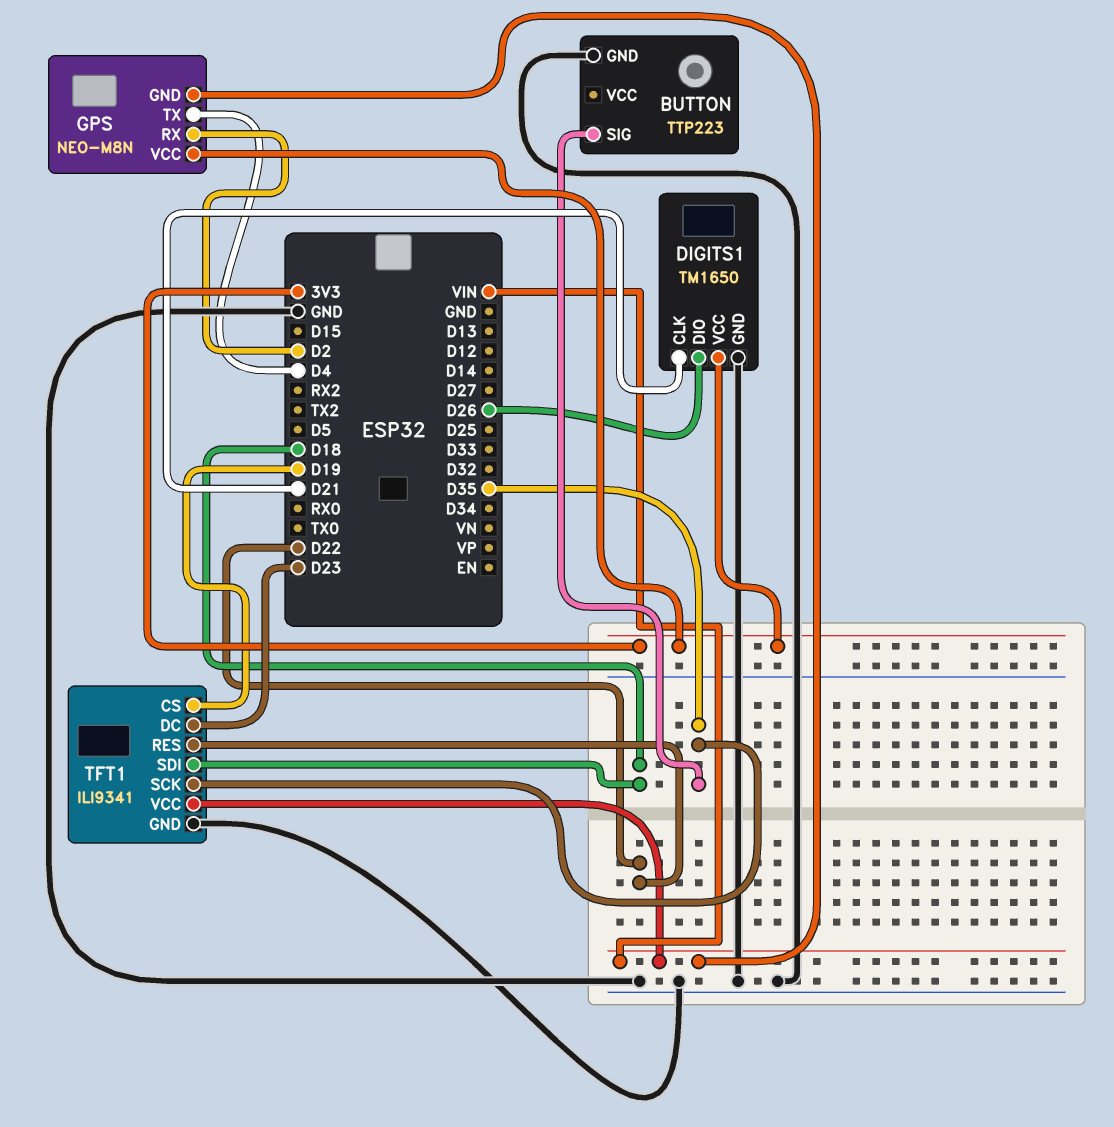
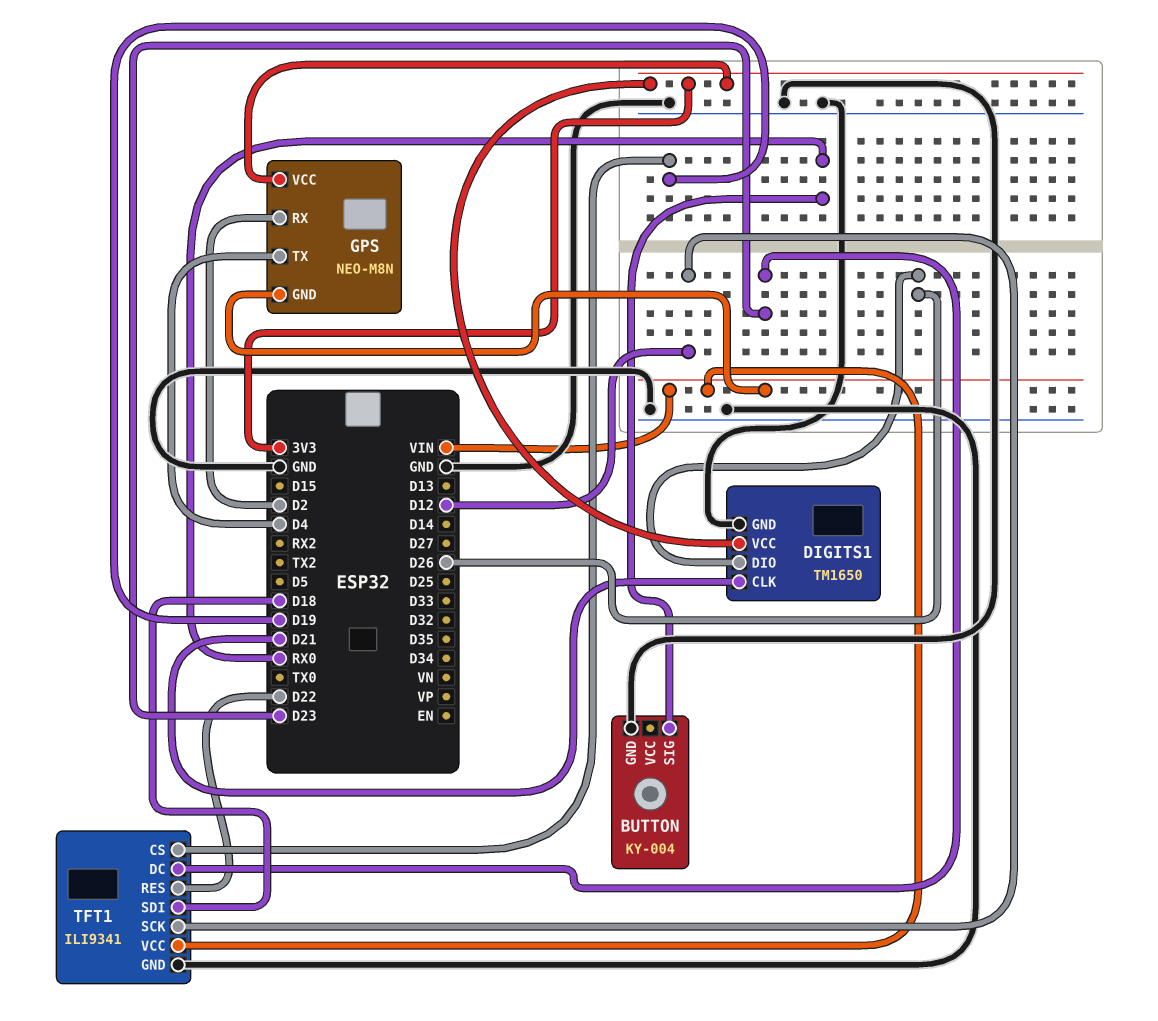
BUTTON: TTP223 -> KY-004
BUTTON pin SIG: D35 -> RX0
TFT1 pin SCK: D35 -> D12

